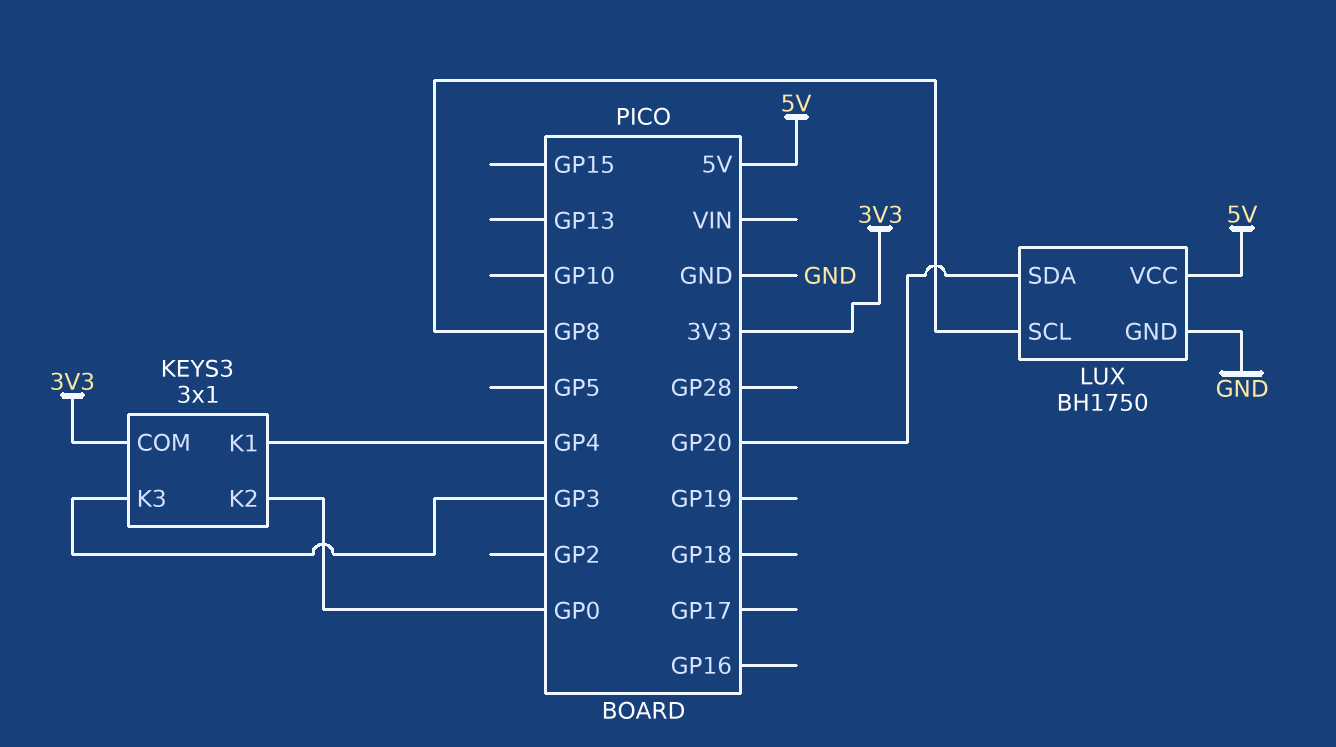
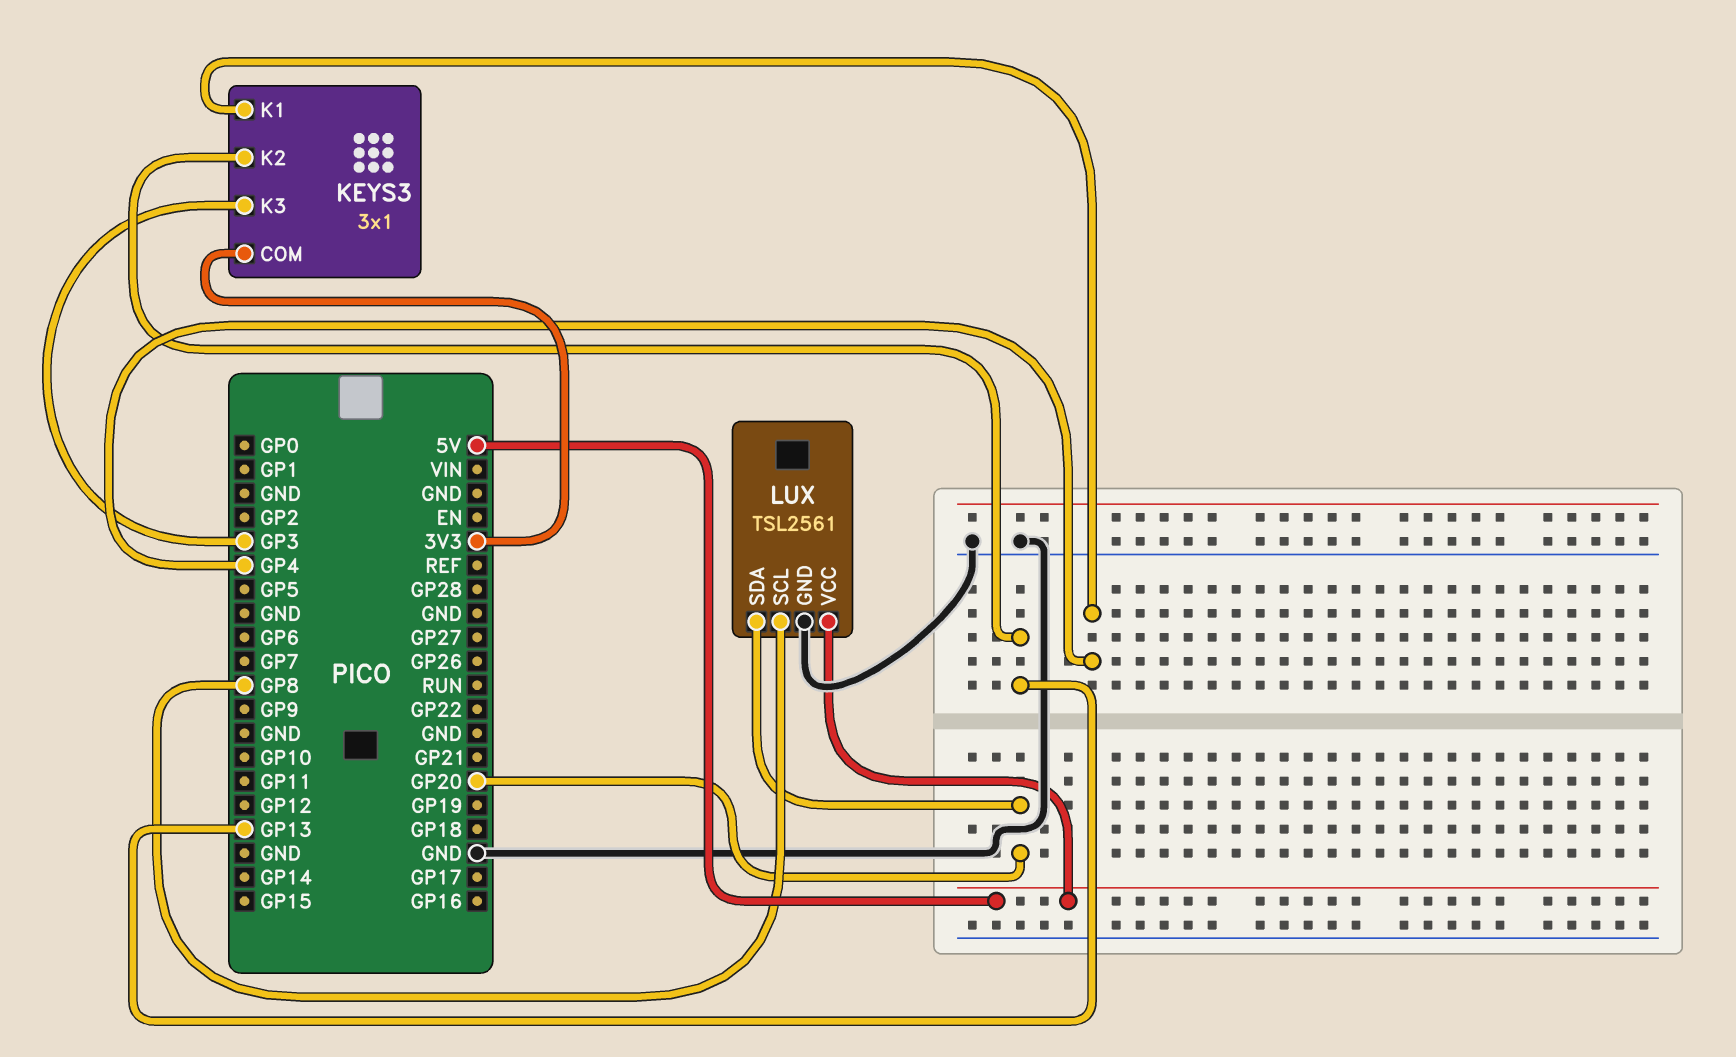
KEYS3 pin K2: GP0 -> GP13
LUX: BH1750 -> TSL2561

